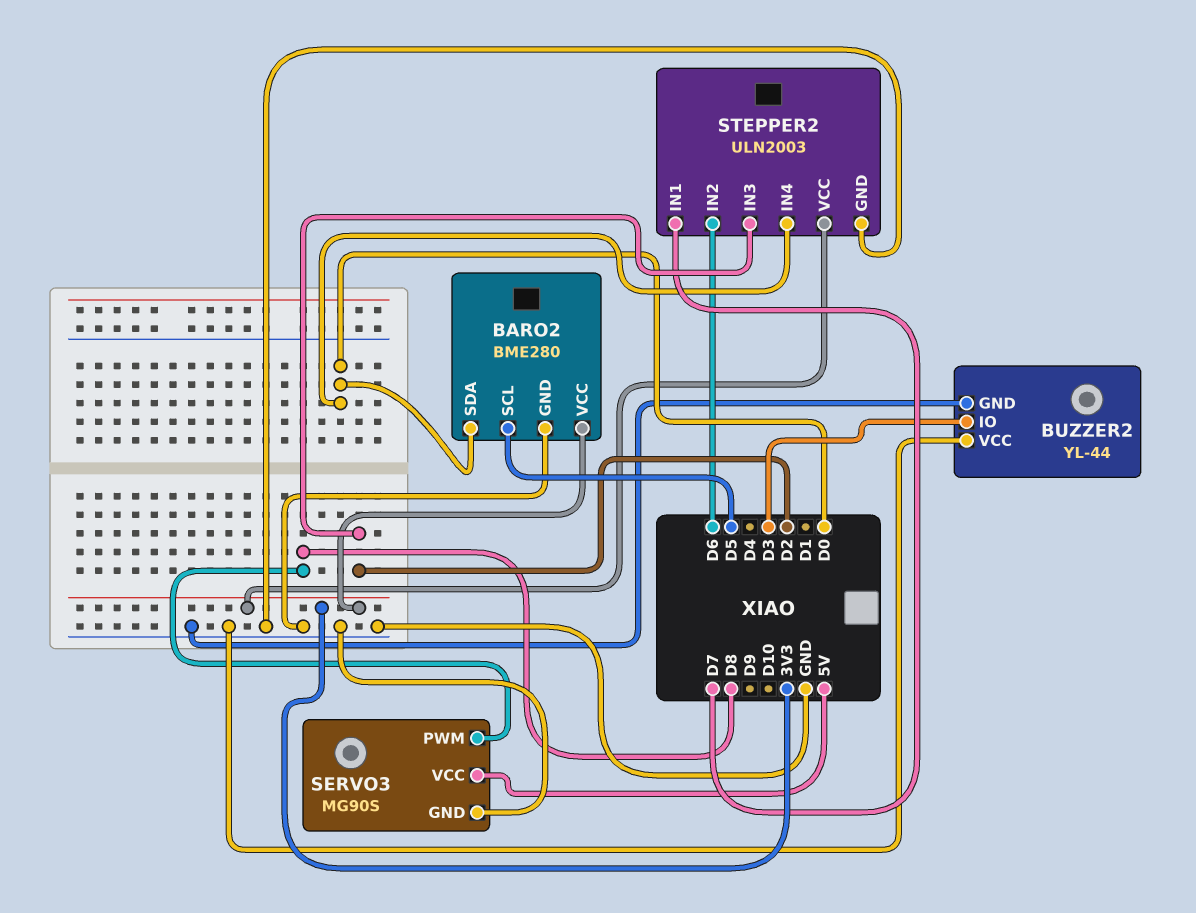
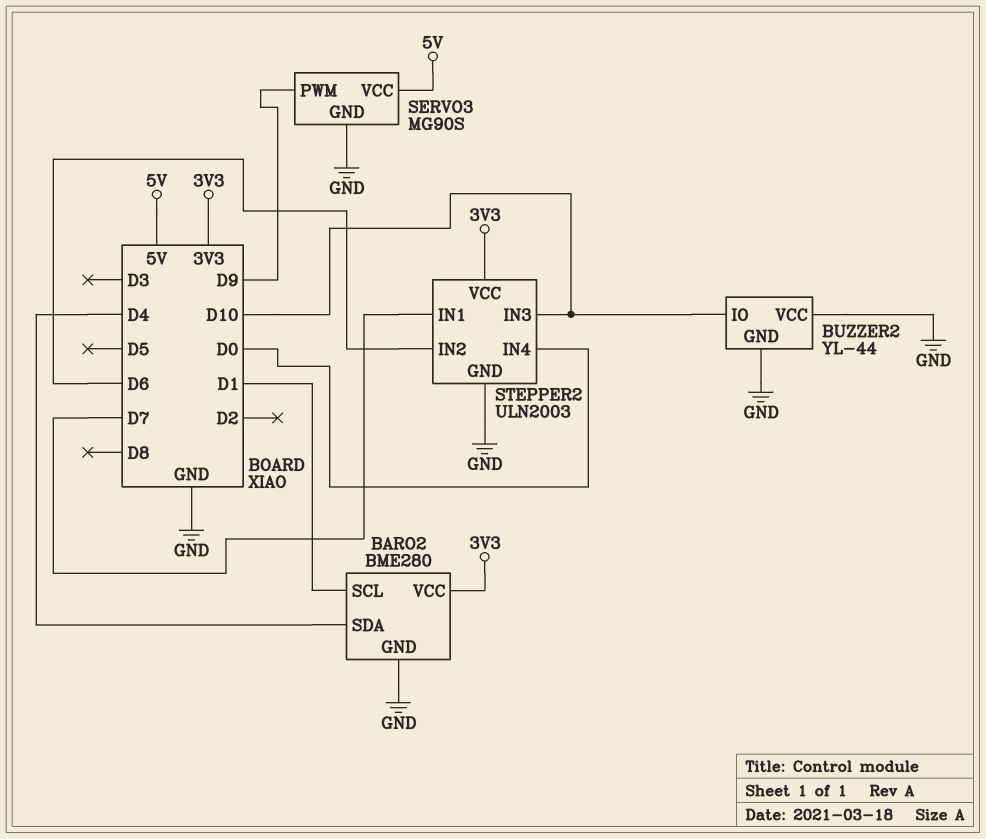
BARO2 pin SCL: D5 -> D1
BARO2 pin SDA: D0 -> D4
BUZZER2 pin IO: D3 -> D10
SERVO3 pin PWM: D8 -> D9
STEPPER2 pin IN3: D2 -> D10

